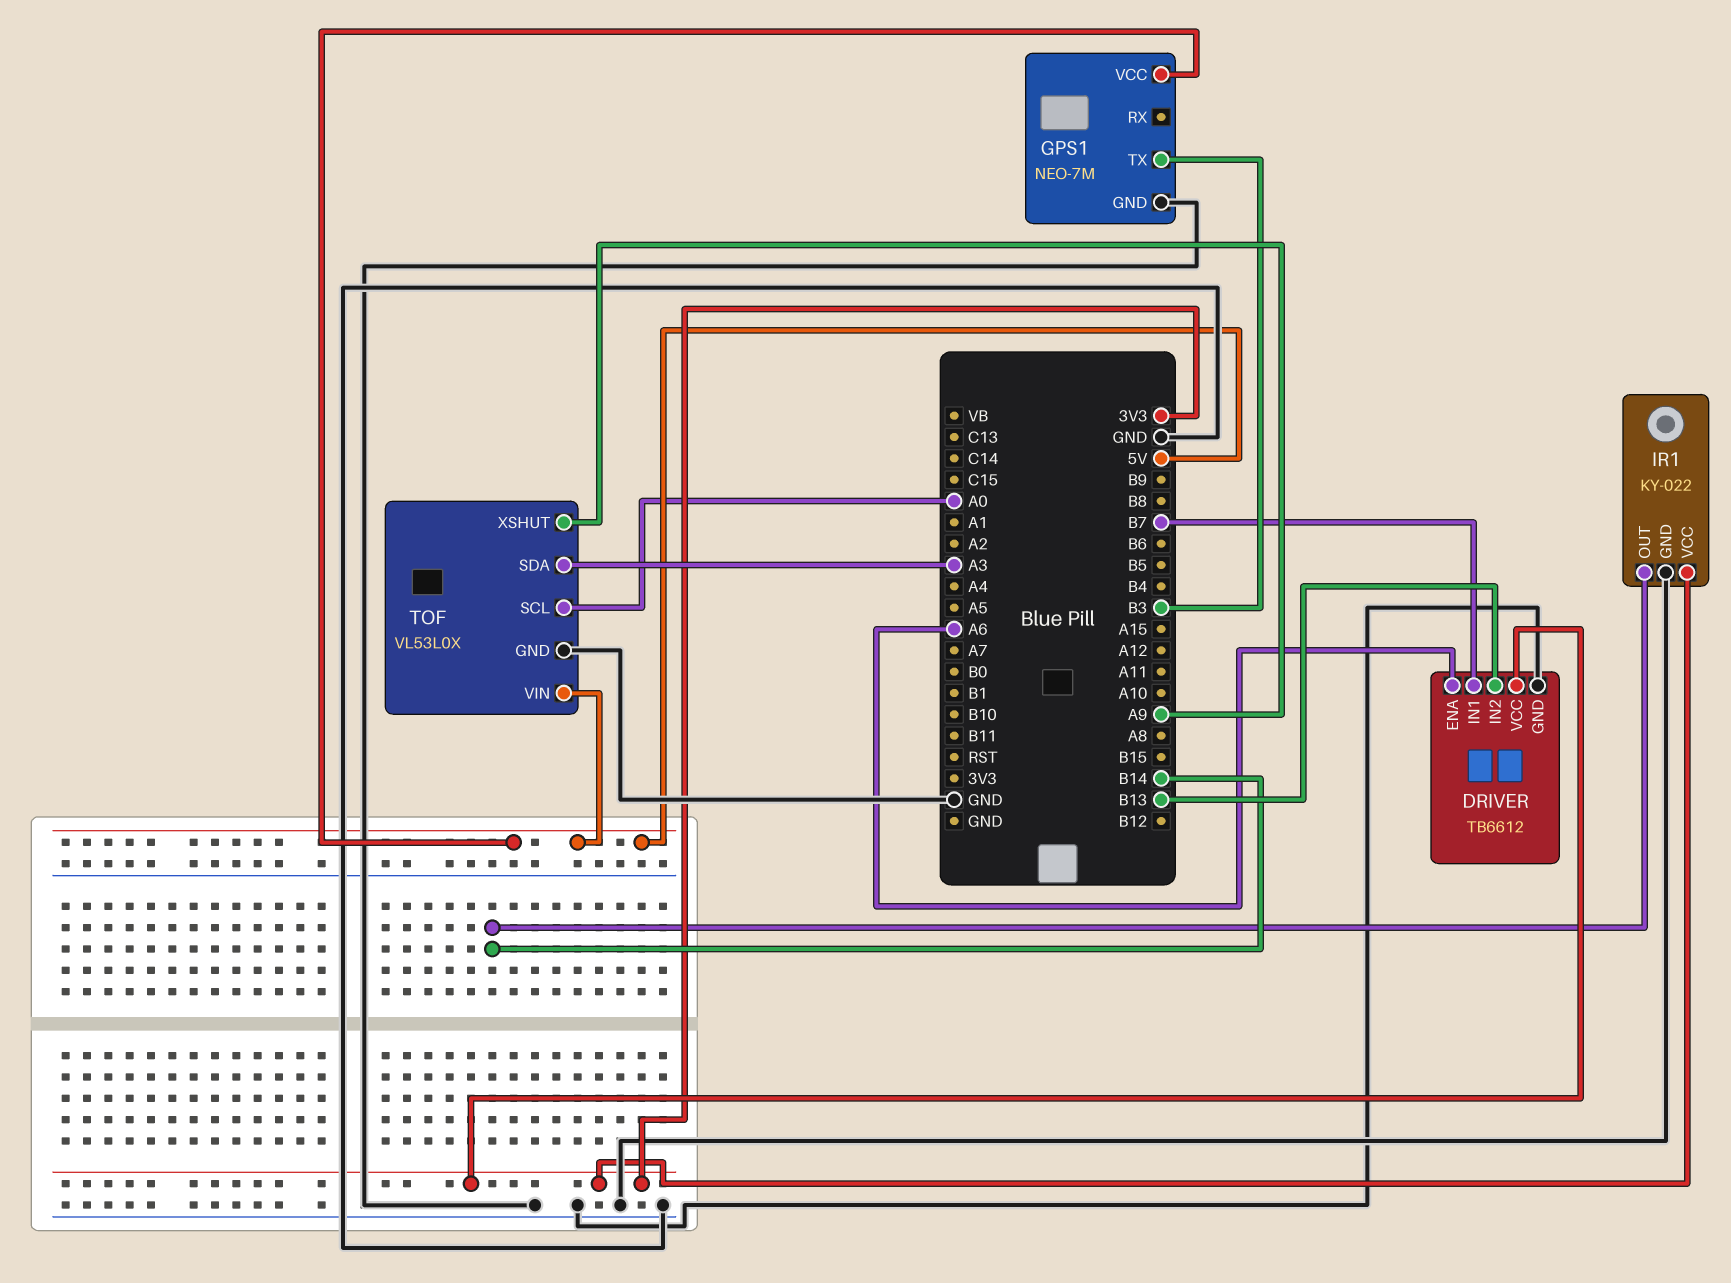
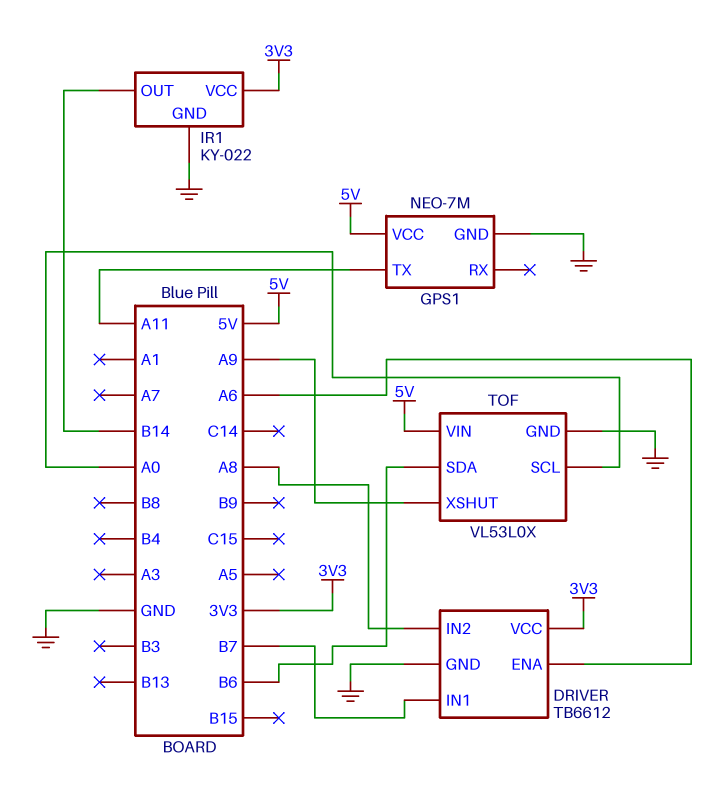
DRIVER pin IN2: B13 -> A8
GPS1 pin TX: B3 -> A11
TOF pin SDA: A3 -> B6

